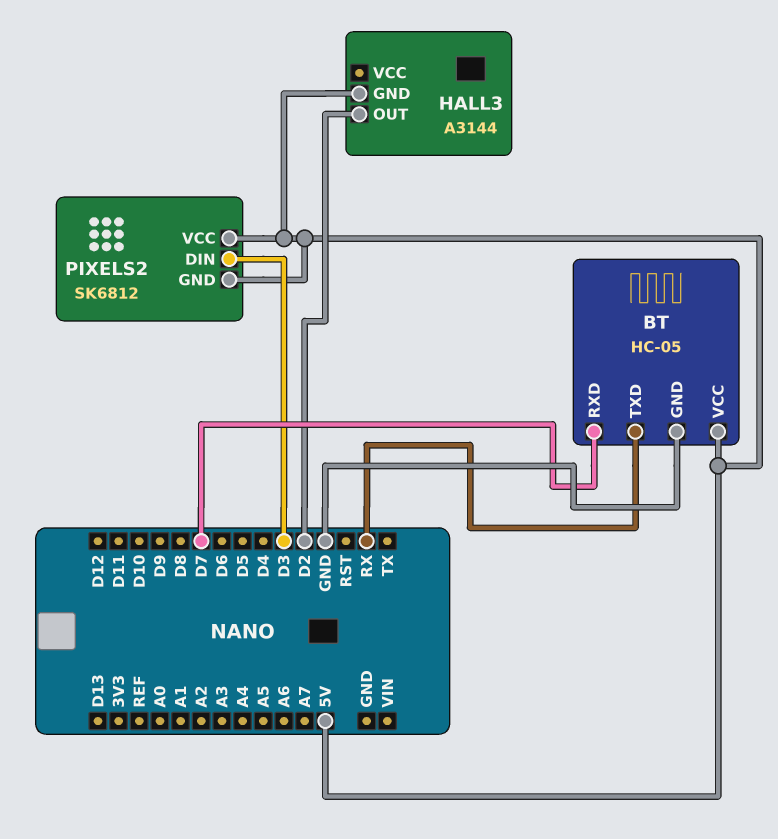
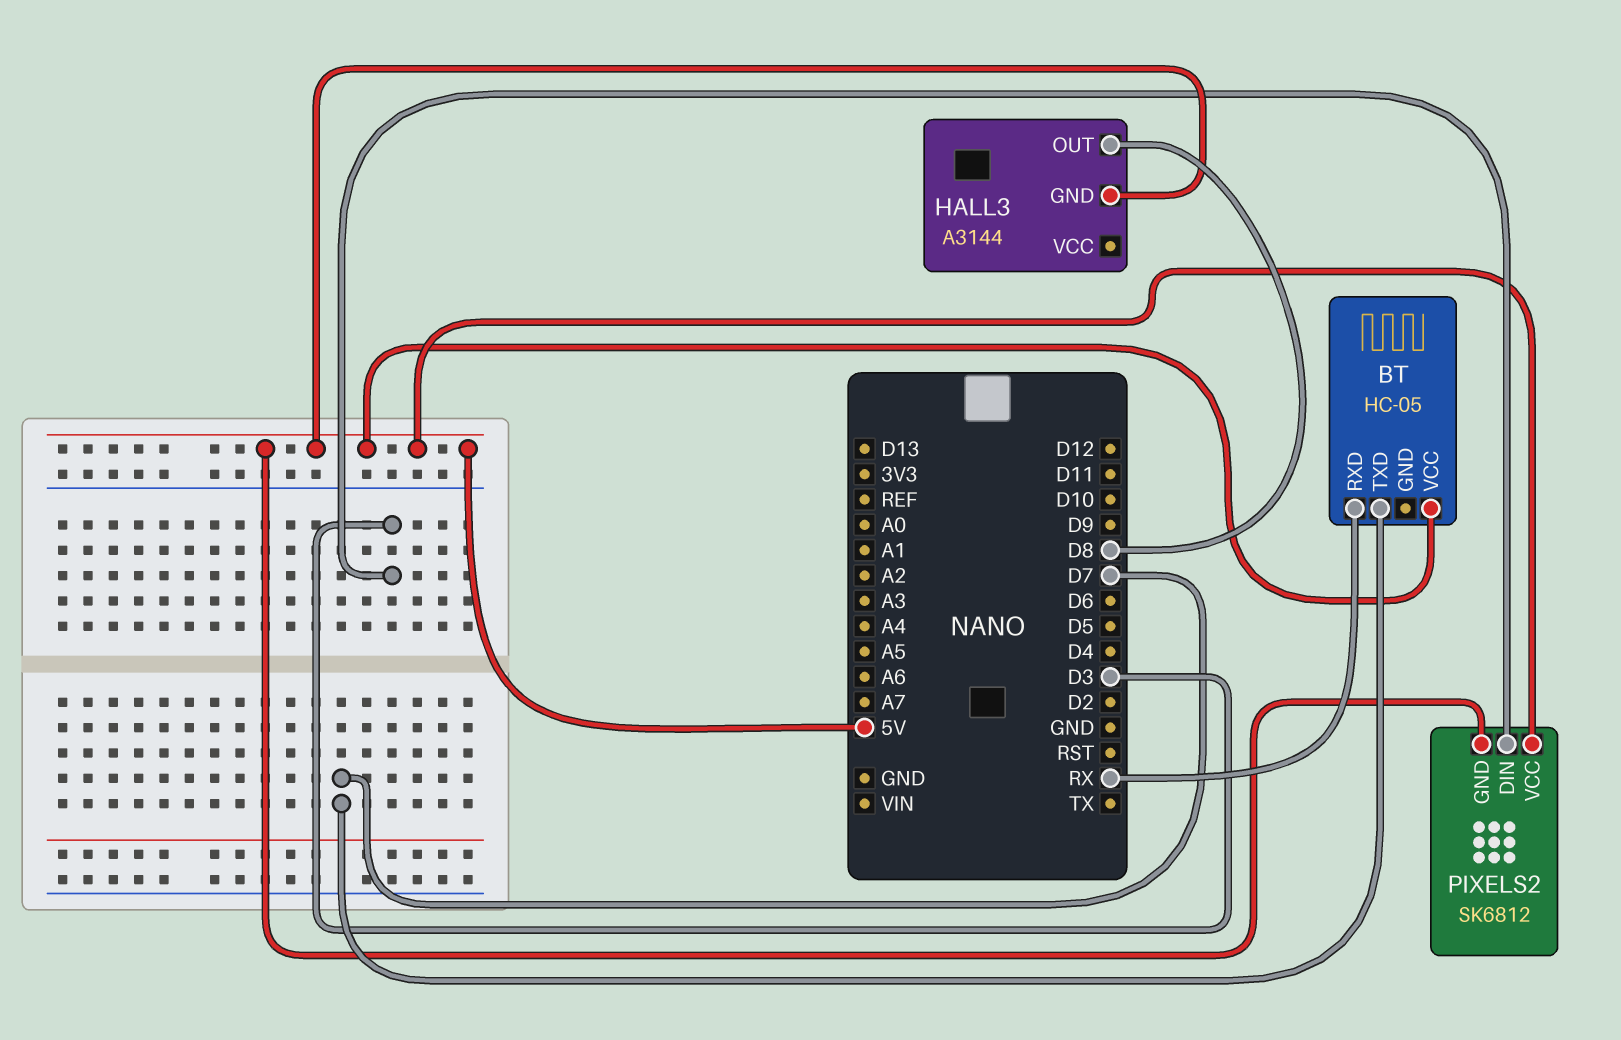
BT pin GND: GND -> none
BT pin RXD: D7 -> RX
BT pin TXD: RX -> D7
HALL3 pin OUT: D2 -> D8

